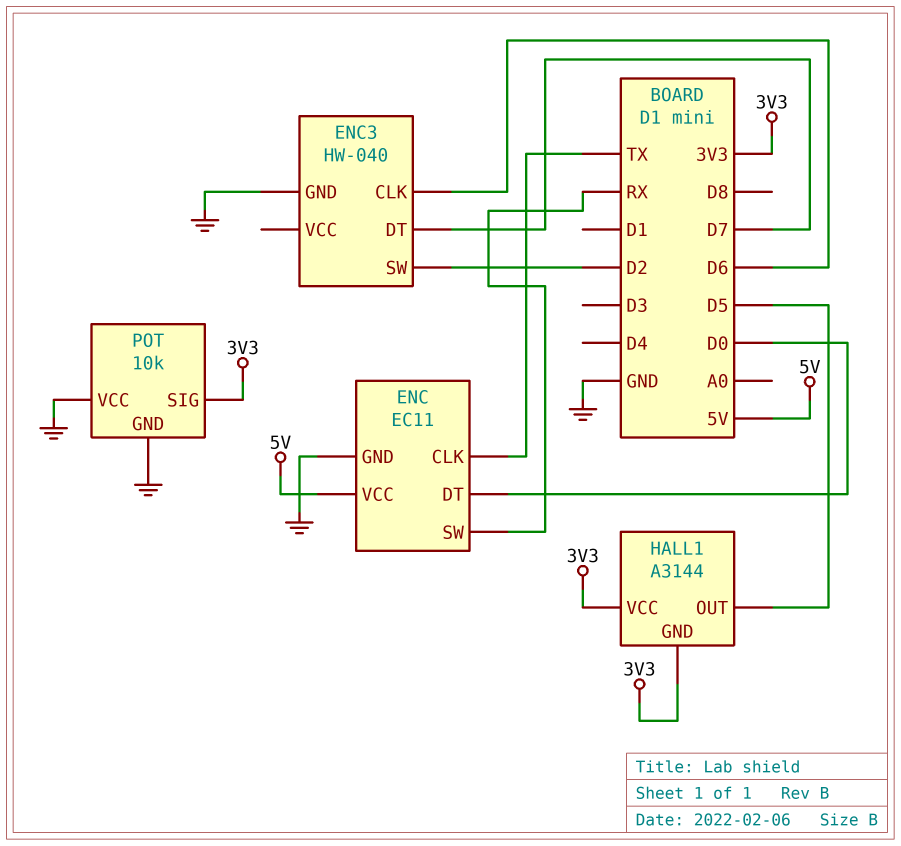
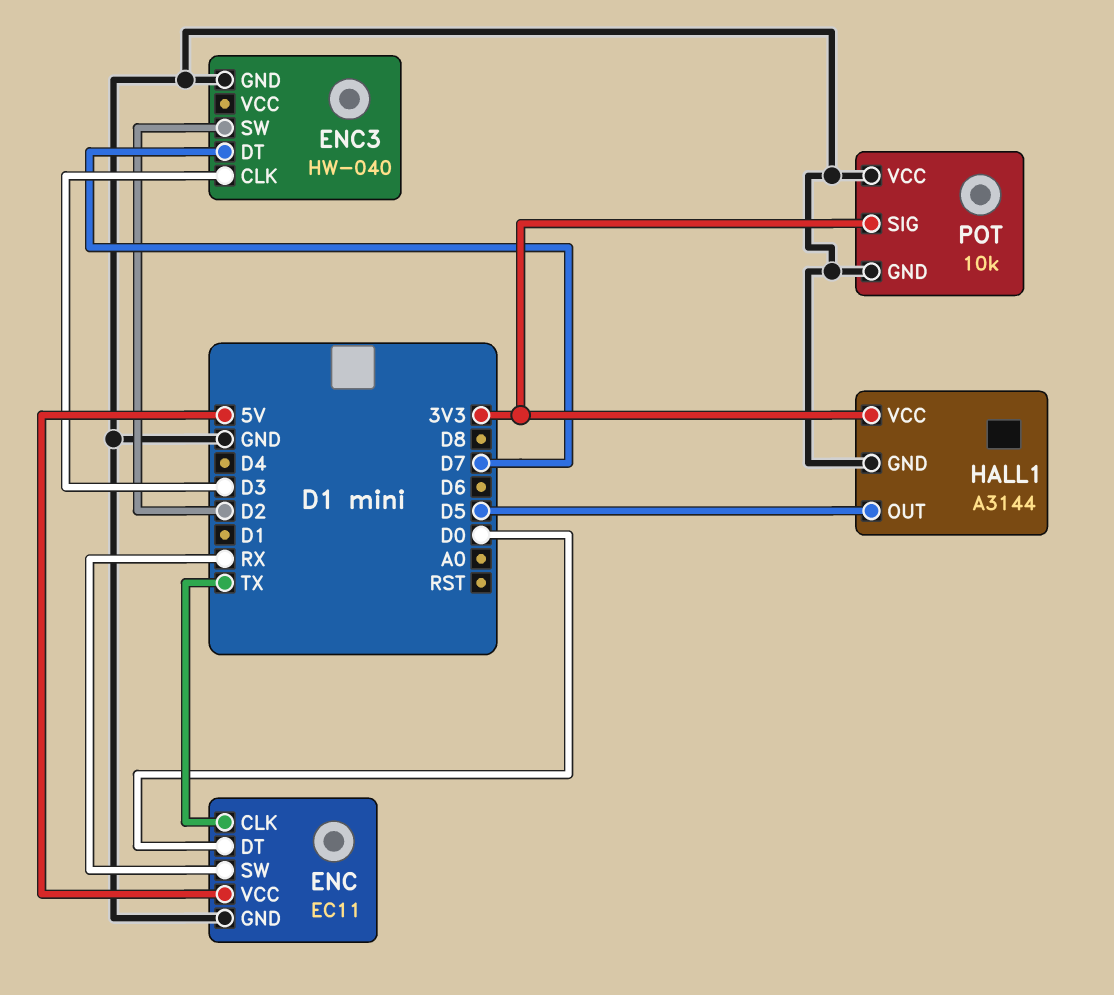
ENC3 pin CLK: D6 -> D3
HALL1 pin GND: 3V3 -> GND

